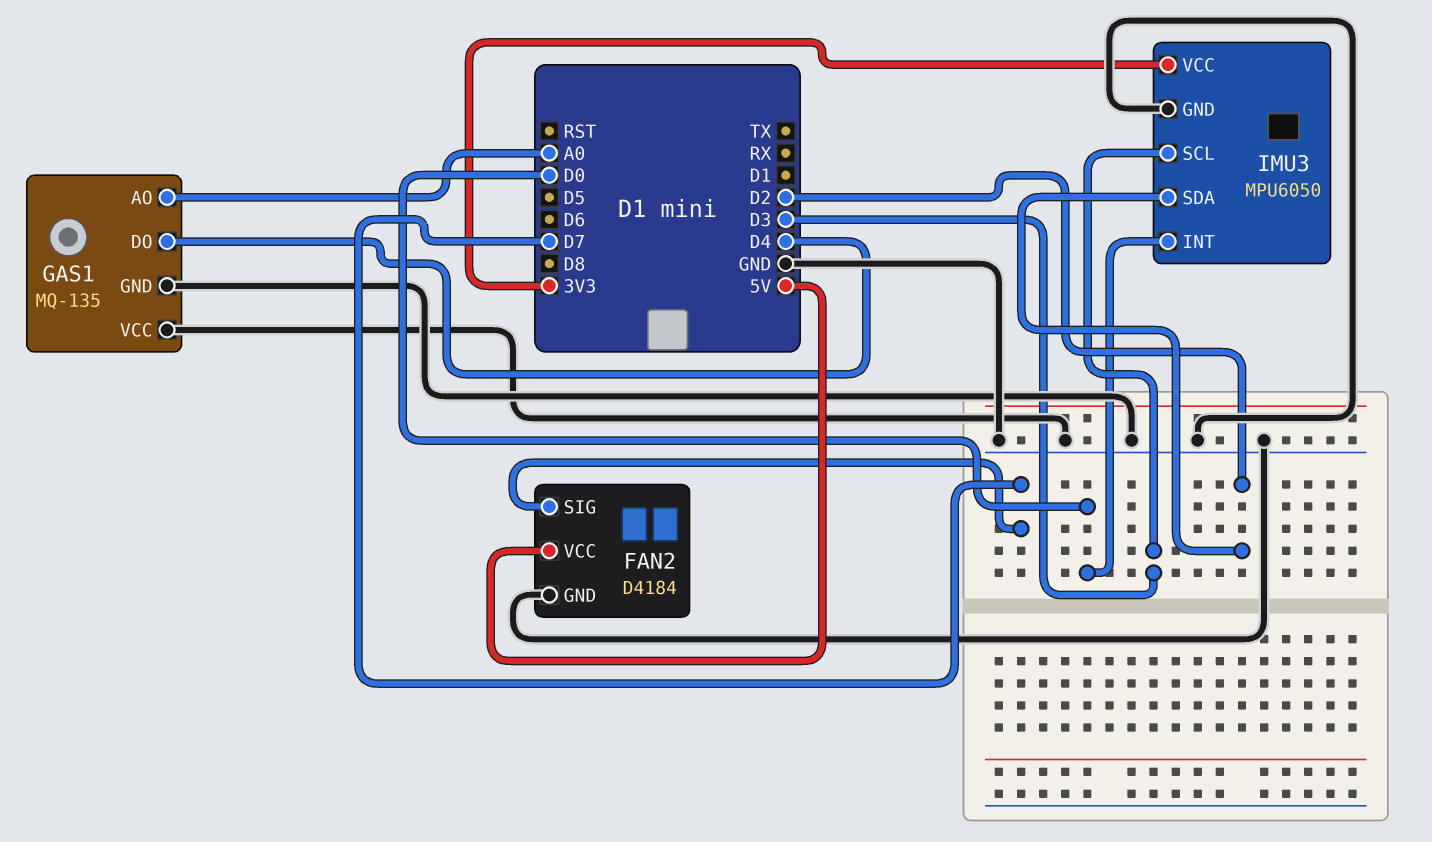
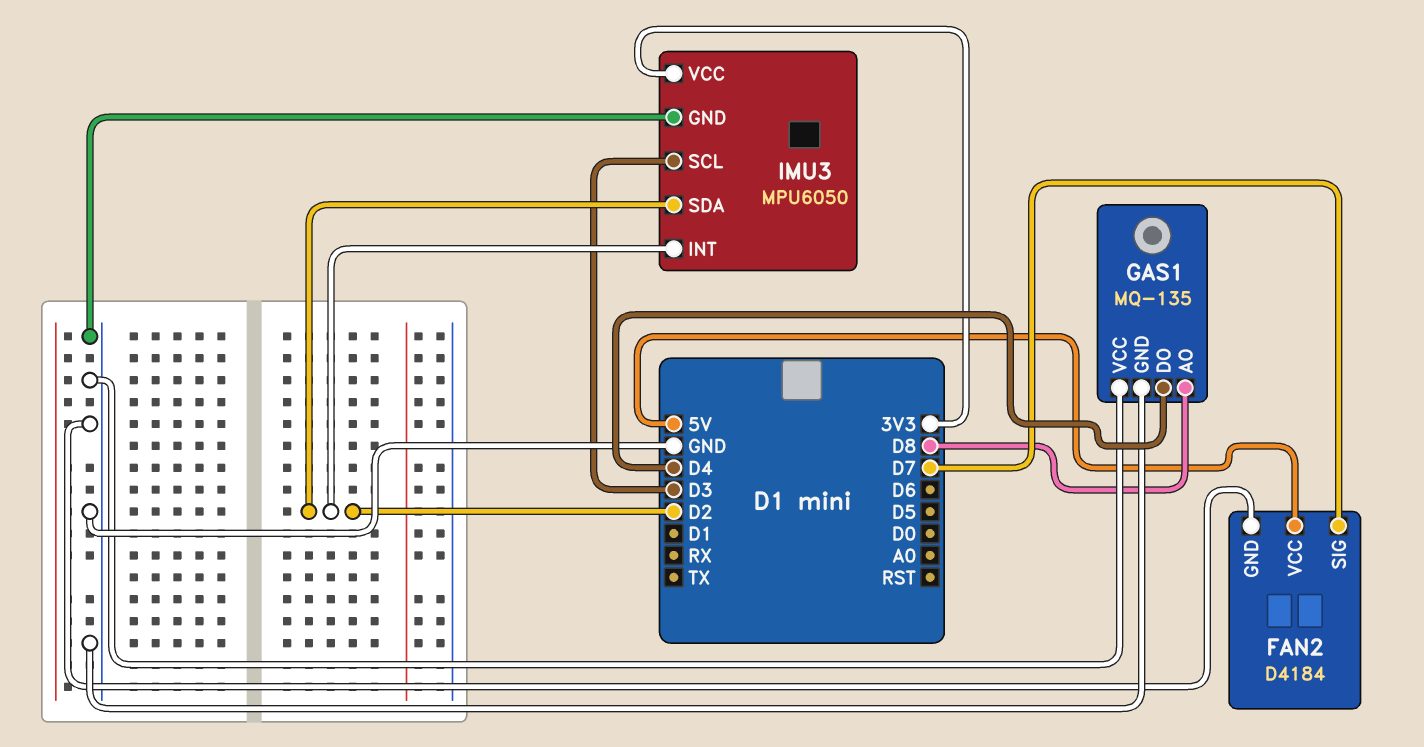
GAS1 pin AO: A0 -> D8
IMU3 pin INT: D0 -> D2

